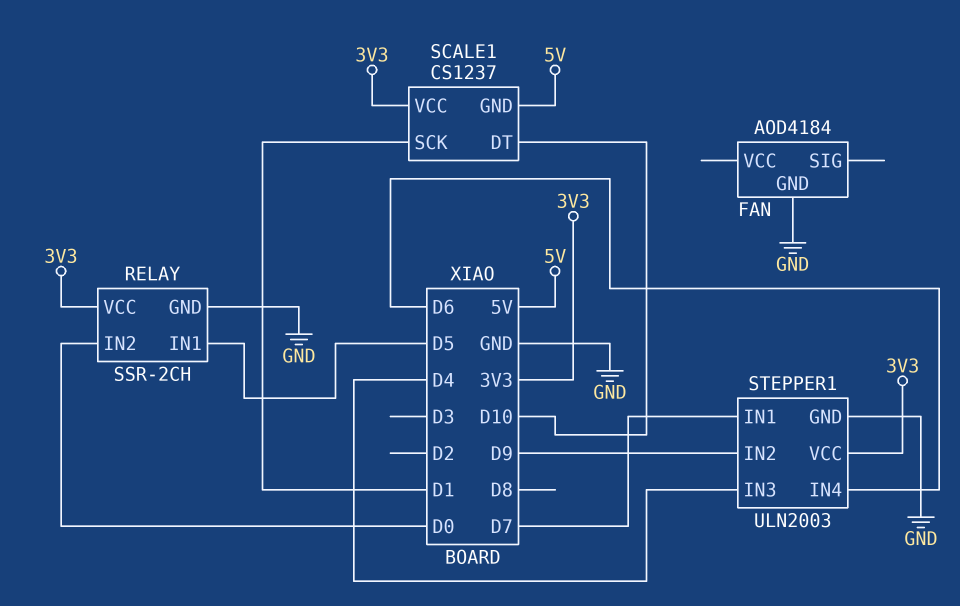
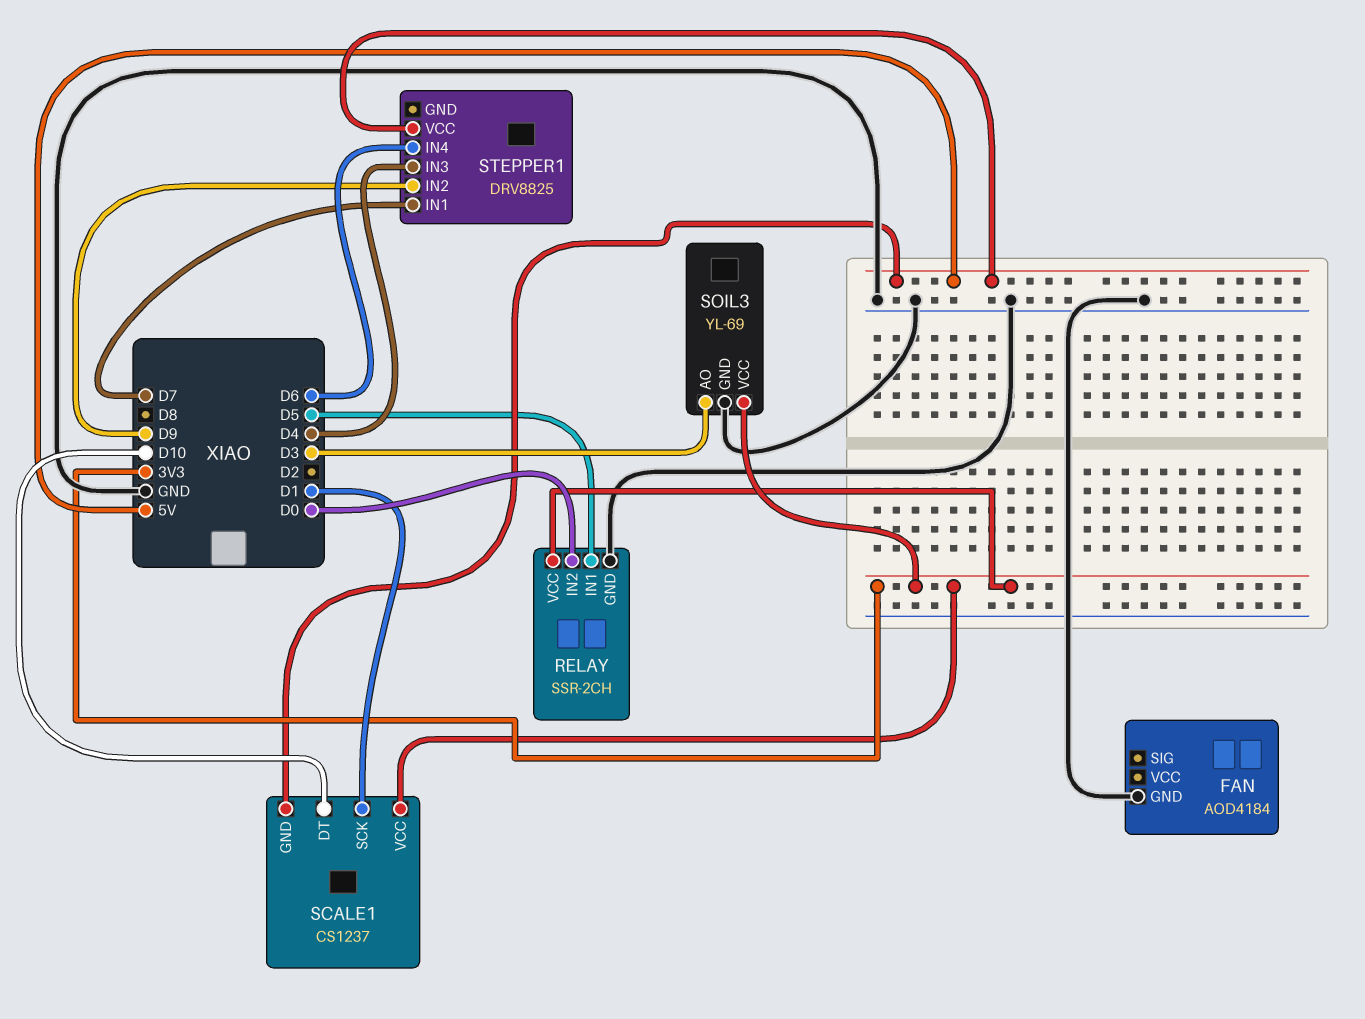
SOIL3: none -> YL-69
SOIL3 pin AO: none -> D3
SOIL3 pin GND: none -> GND
SOIL3 pin VCC: none -> 3V3
STEPPER1: ULN2003 -> DRV8825
STEPPER1 pin GND: GND -> none
STEPPER1 pin VCC: 3V3 -> 5V

